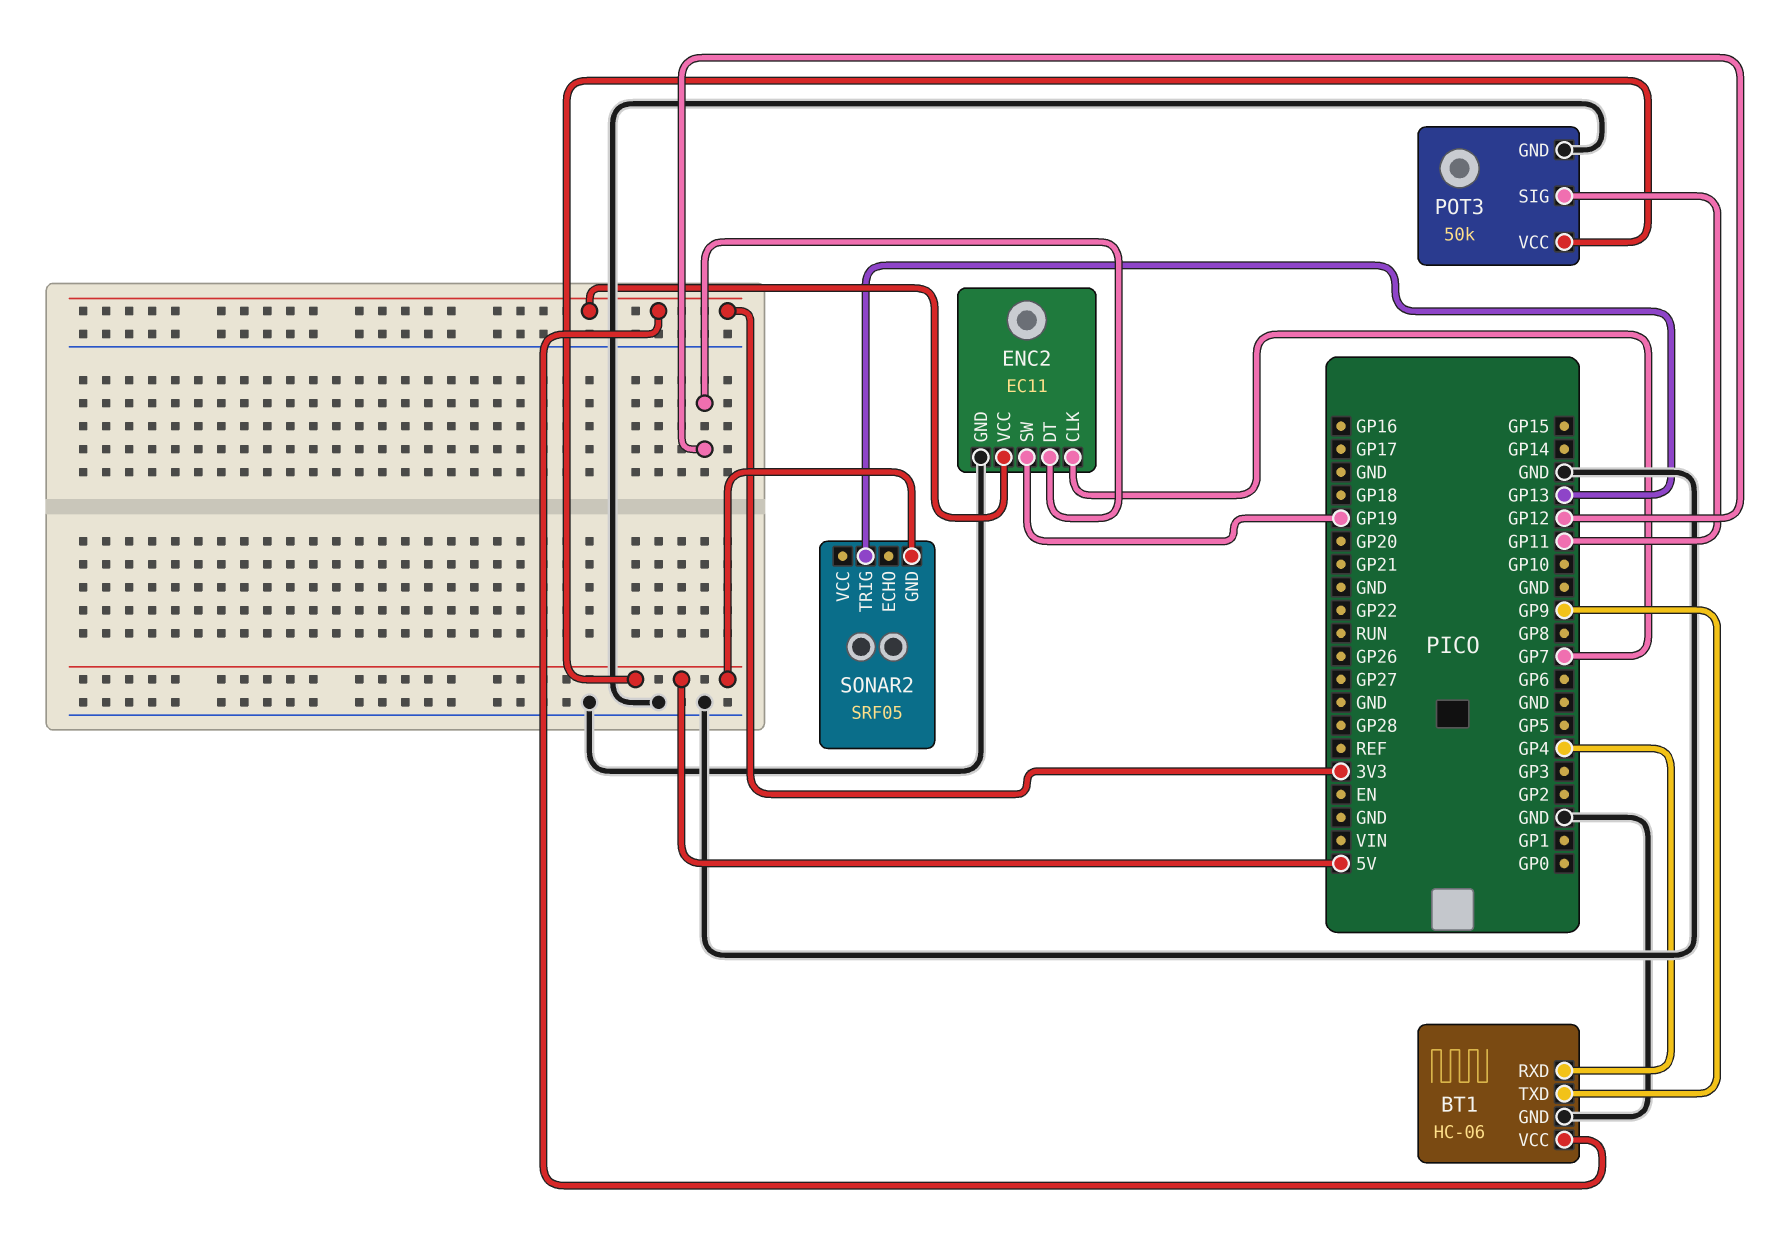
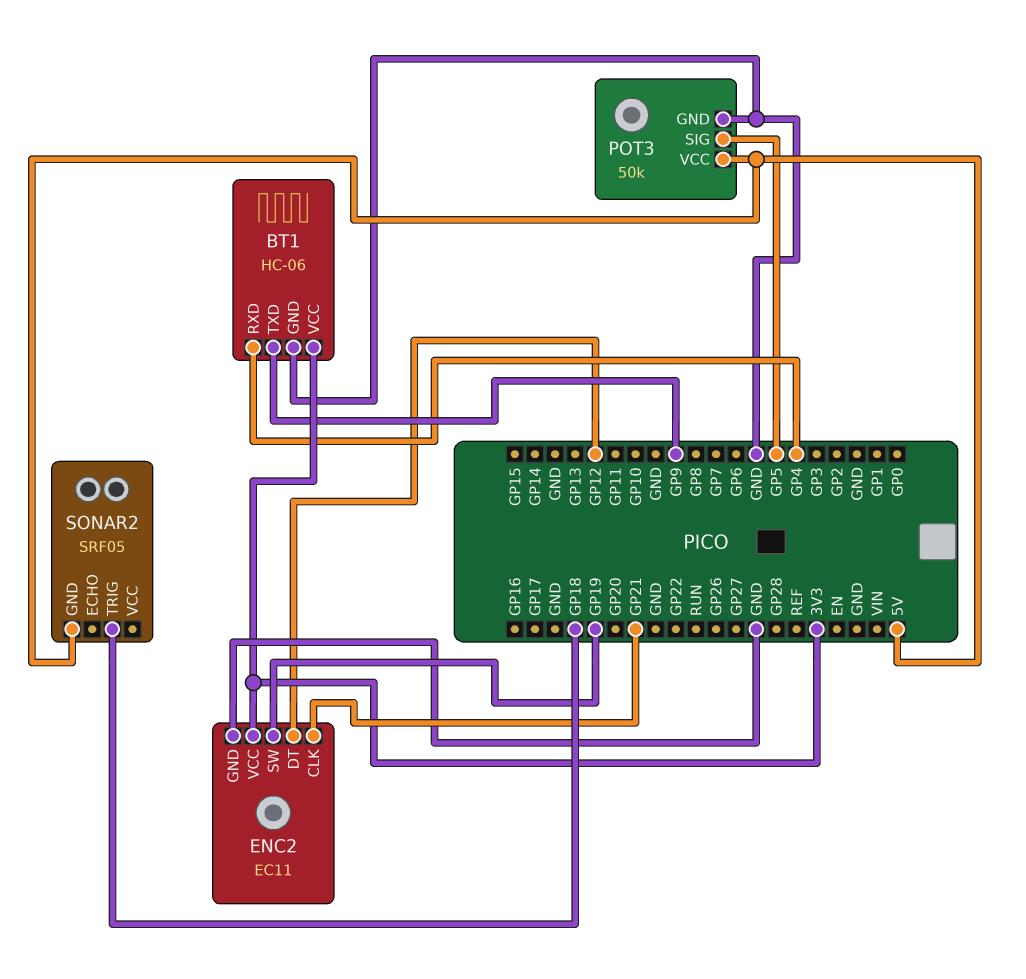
ENC2 pin CLK: GP7 -> GP21
POT3 pin SIG: GP11 -> GP5
SONAR2 pin TRIG: GP13 -> GP18

